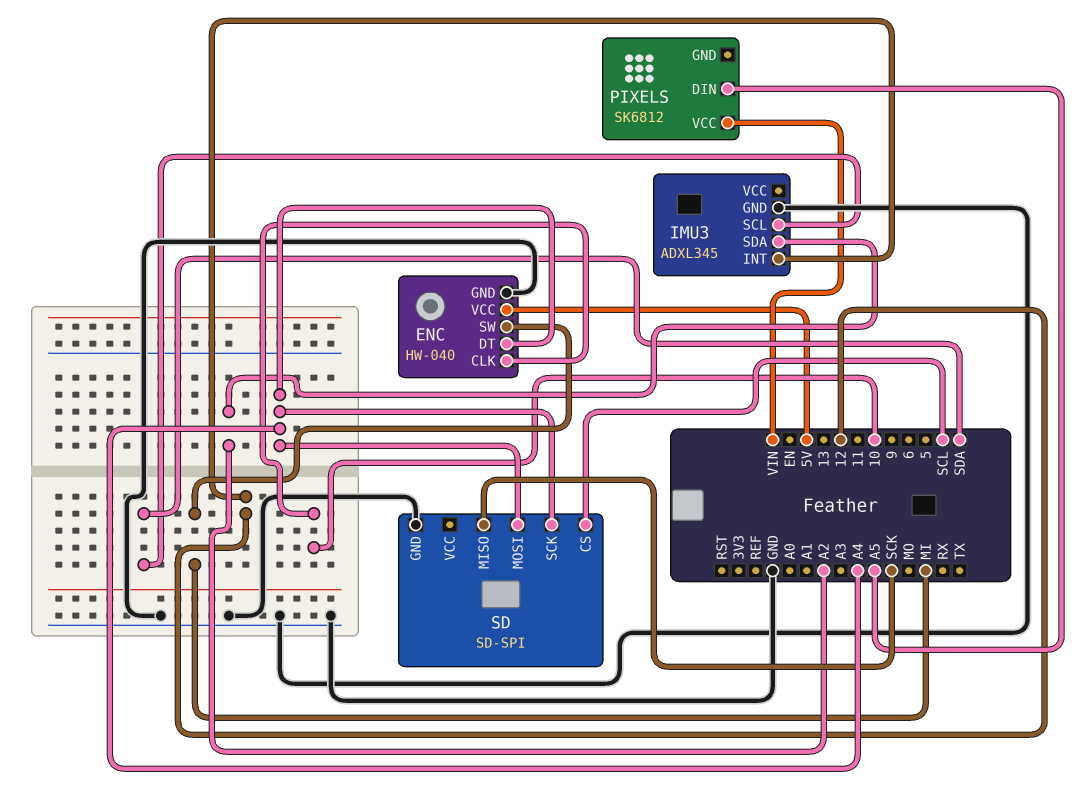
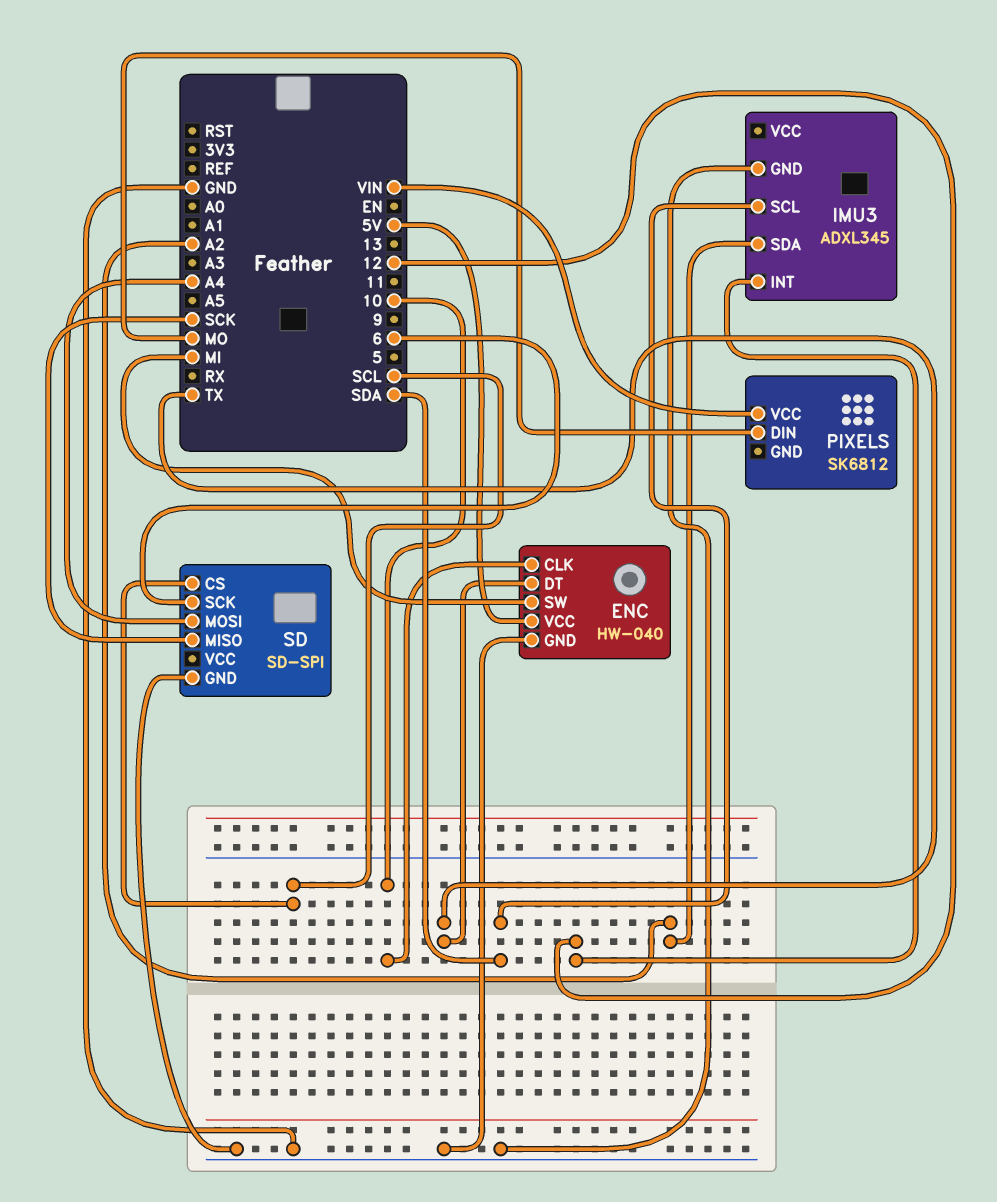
ENC pin DT: A4 -> TX
PIXELS pin DIN: A5 -> MO
SD pin SCK: A4 -> 6

